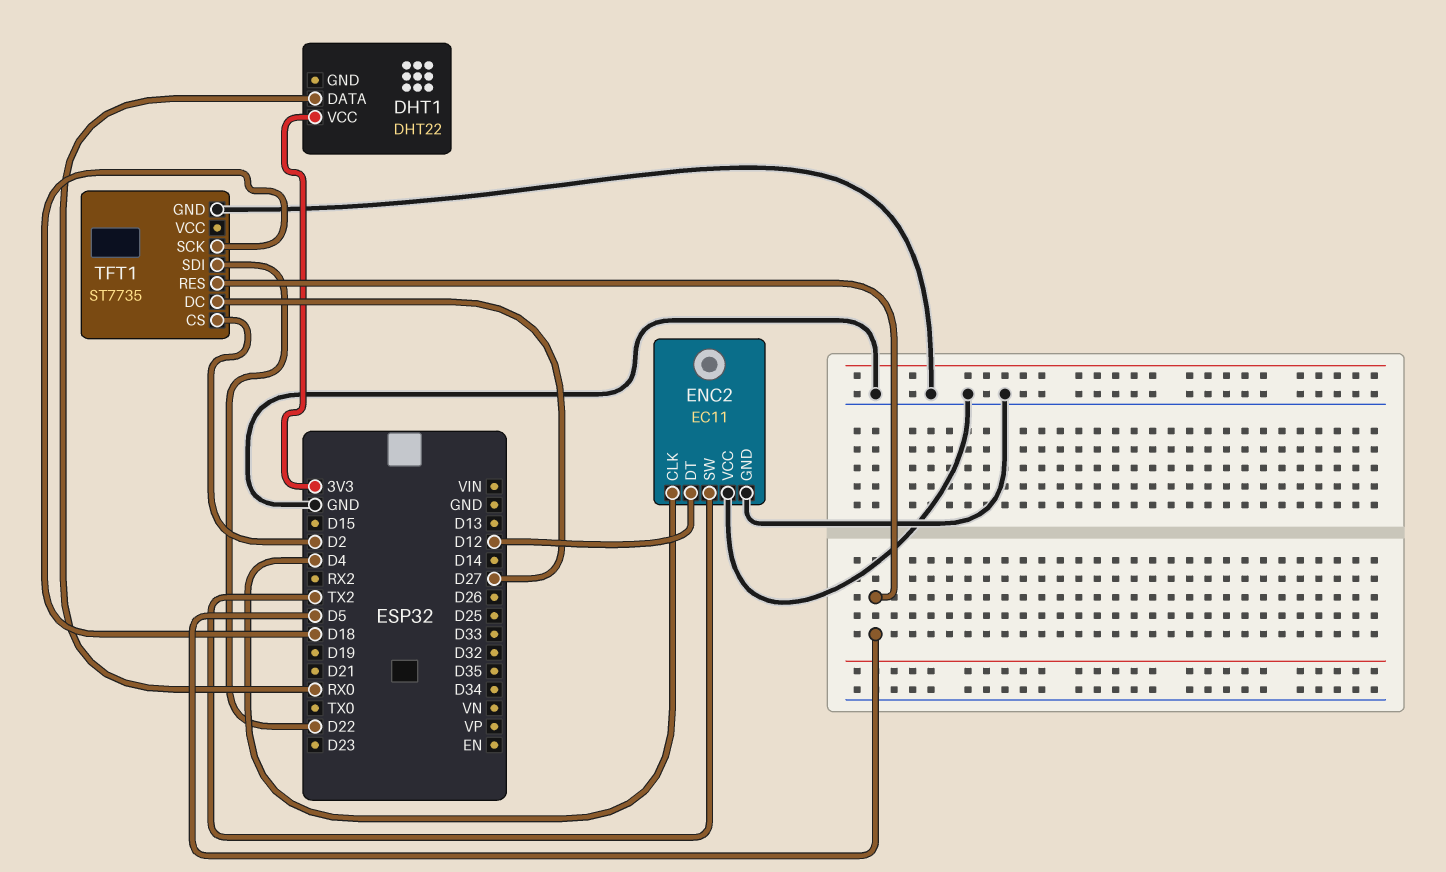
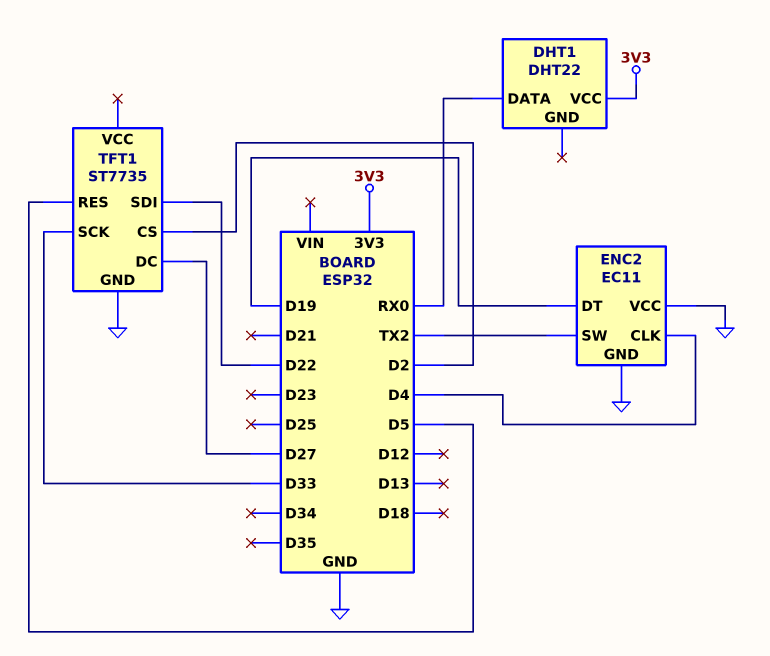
ENC2 pin DT: D12 -> D19
TFT1 pin SCK: D18 -> D33

